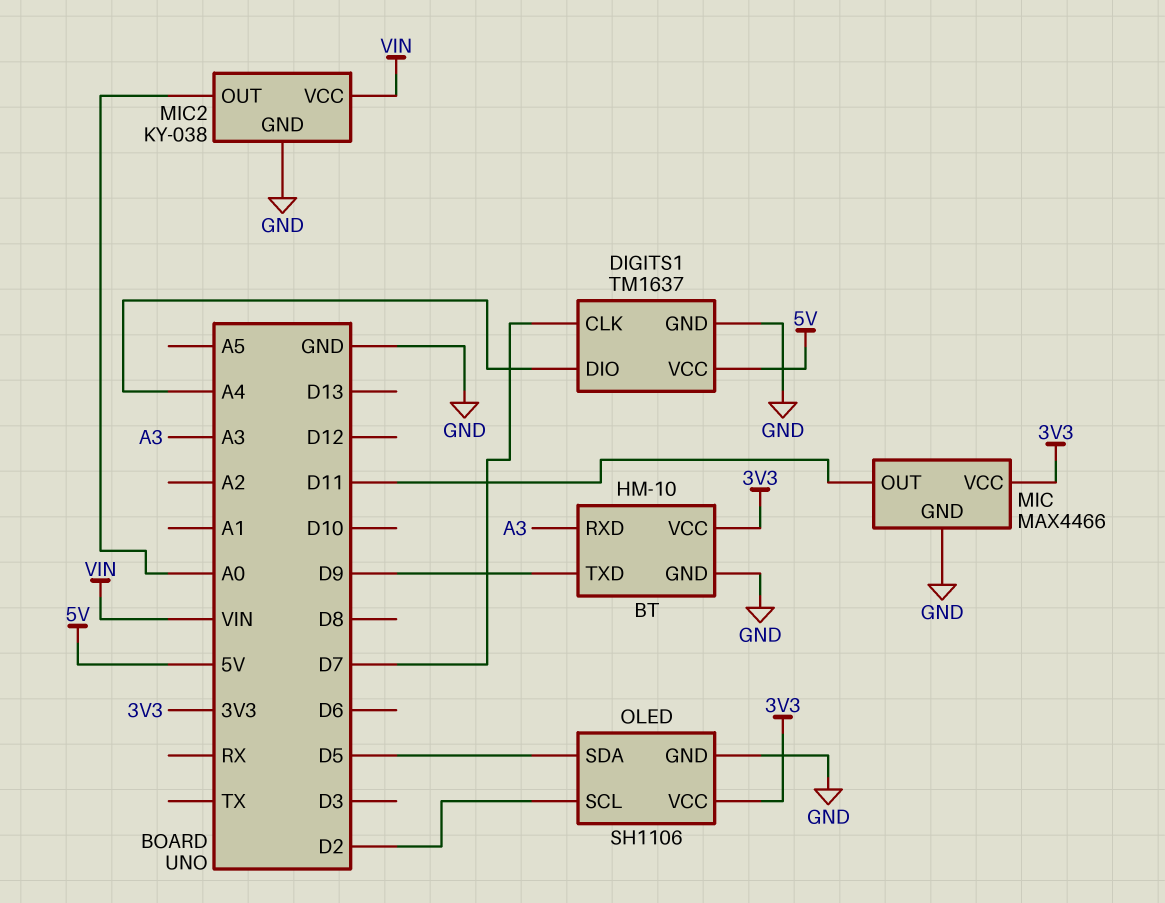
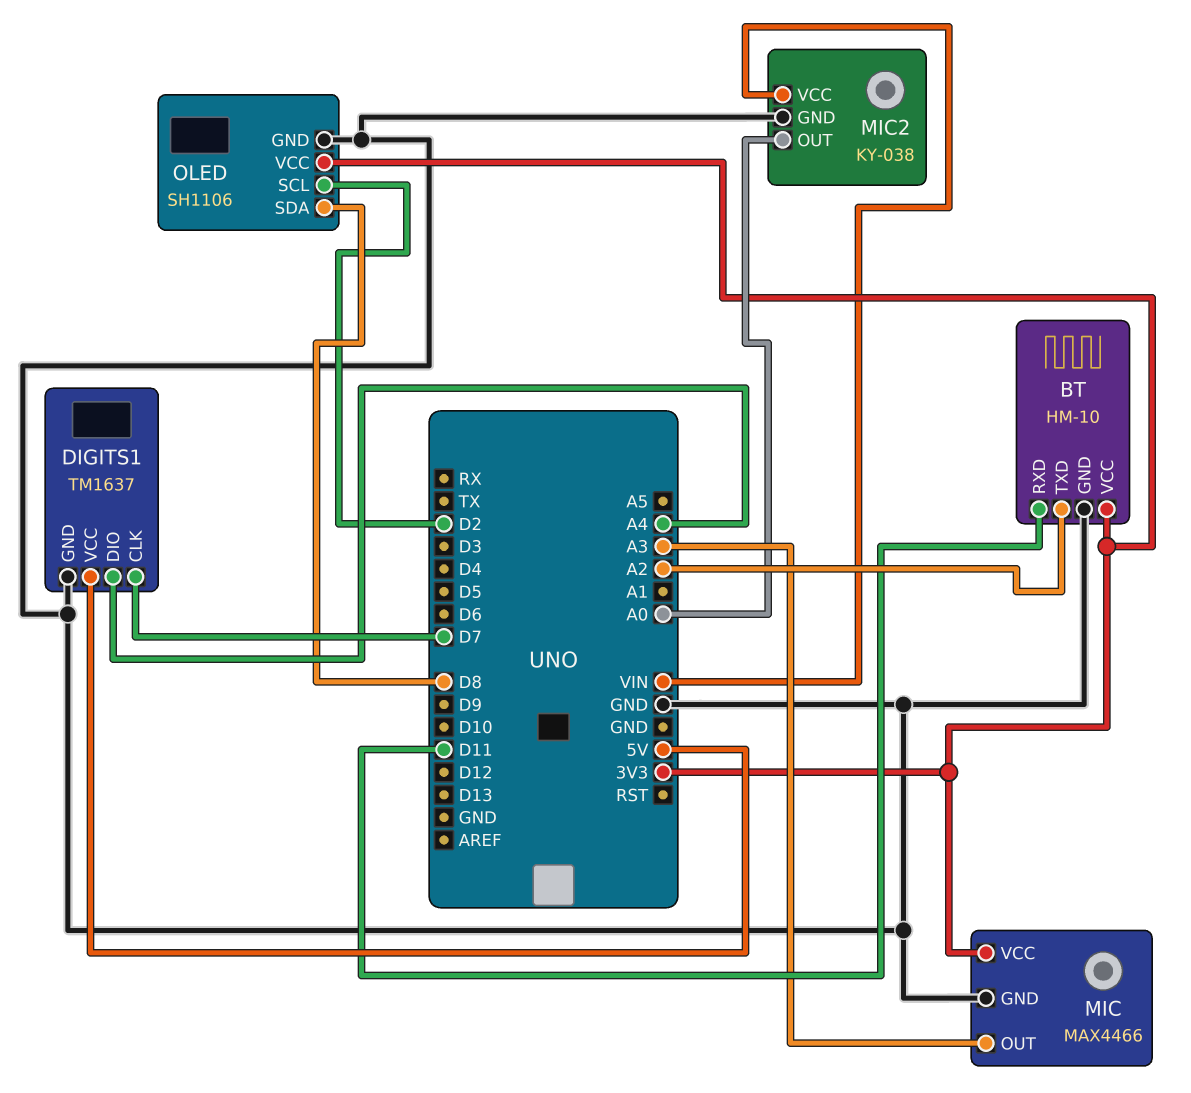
BT pin RXD: A3 -> D11
BT pin TXD: D9 -> A2
MIC pin OUT: D11 -> A3
OLED pin SDA: D5 -> D8

